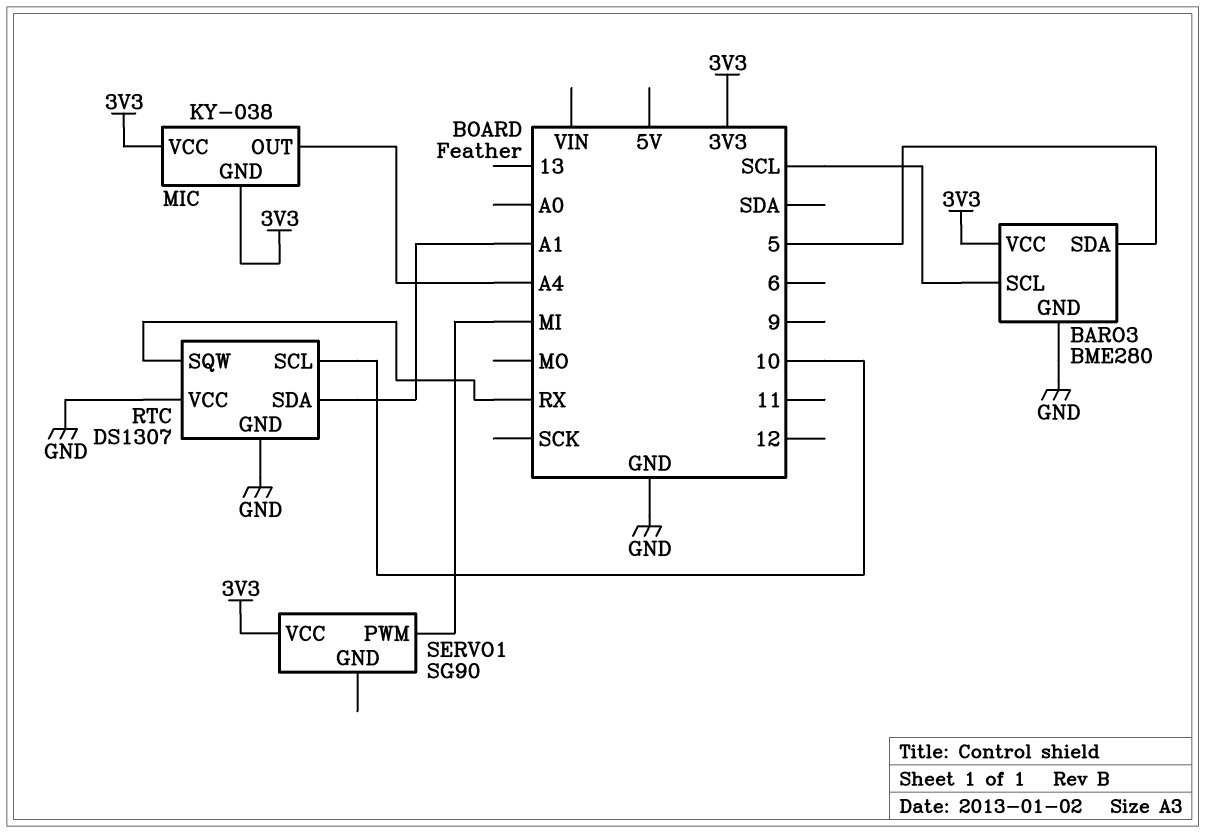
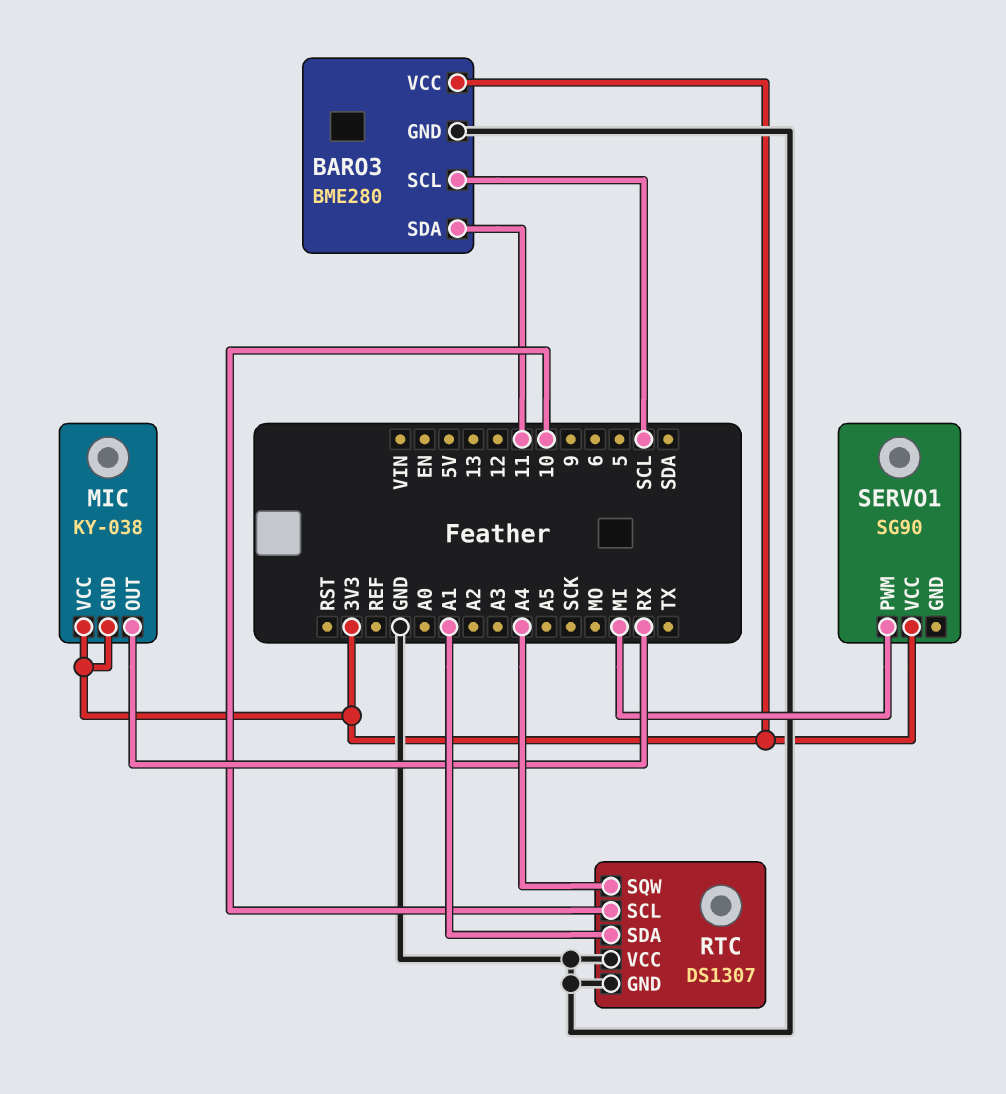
BARO3 pin SDA: 5 -> 11
MIC pin OUT: A4 -> RX
RTC pin SQW: RX -> A4

